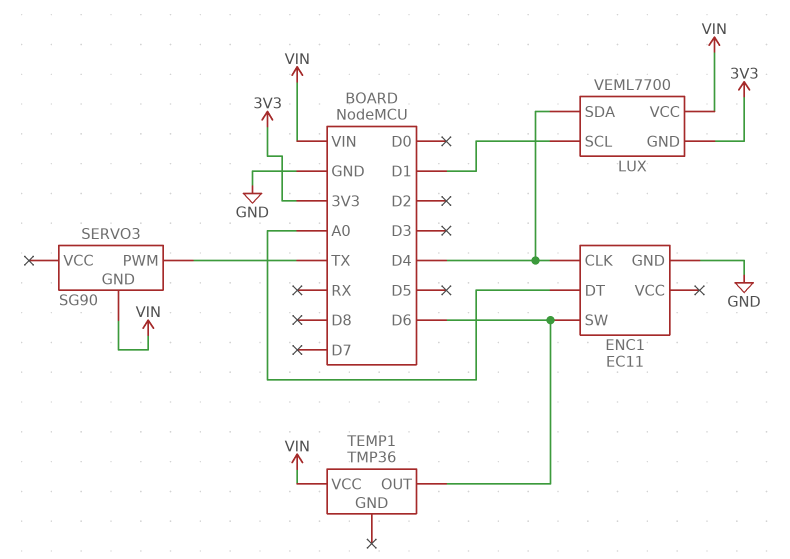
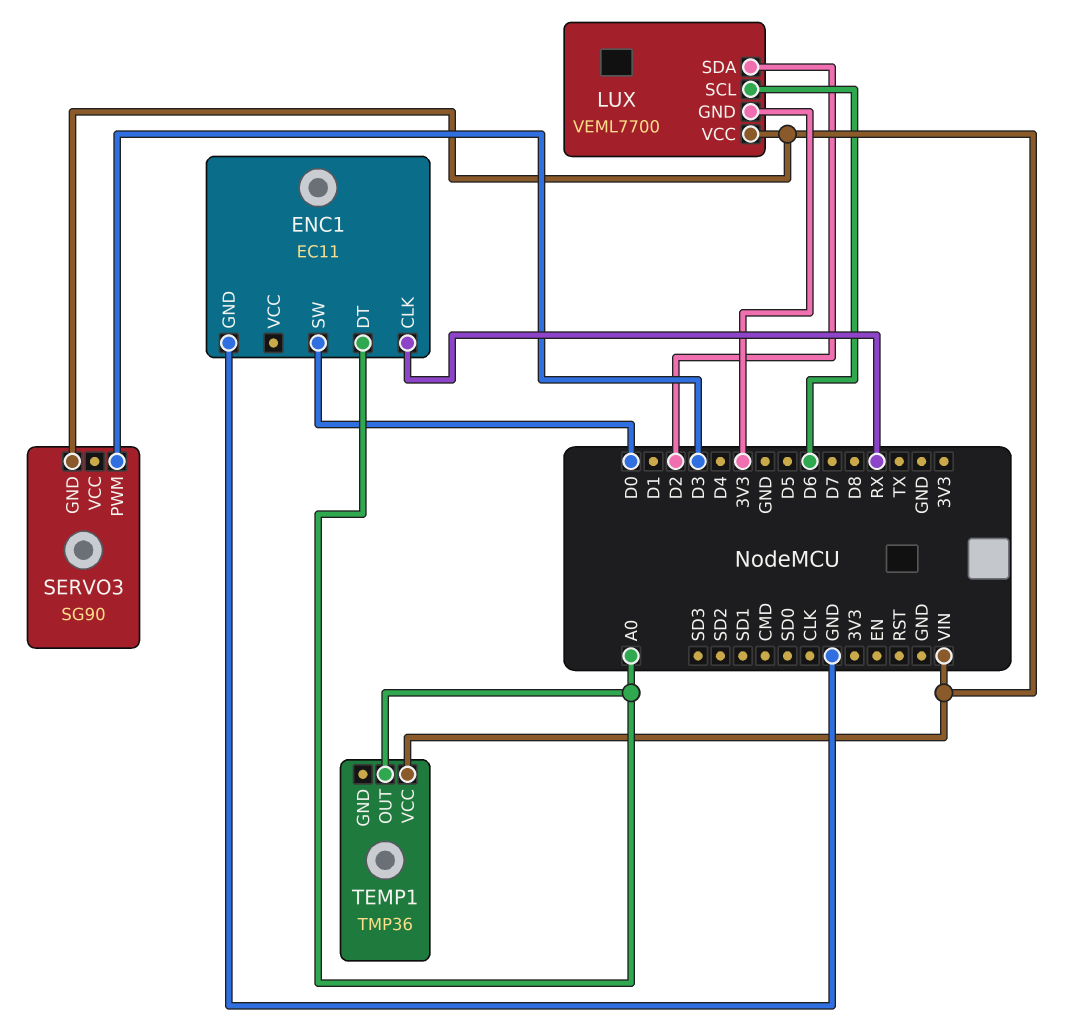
ENC1 pin CLK: D4 -> RX
ENC1 pin SW: D6 -> D0
LUX pin SCL: D1 -> D6
LUX pin SDA: D4 -> D2
SERVO3 pin PWM: TX -> D3
TEMP1 pin OUT: D6 -> A0

